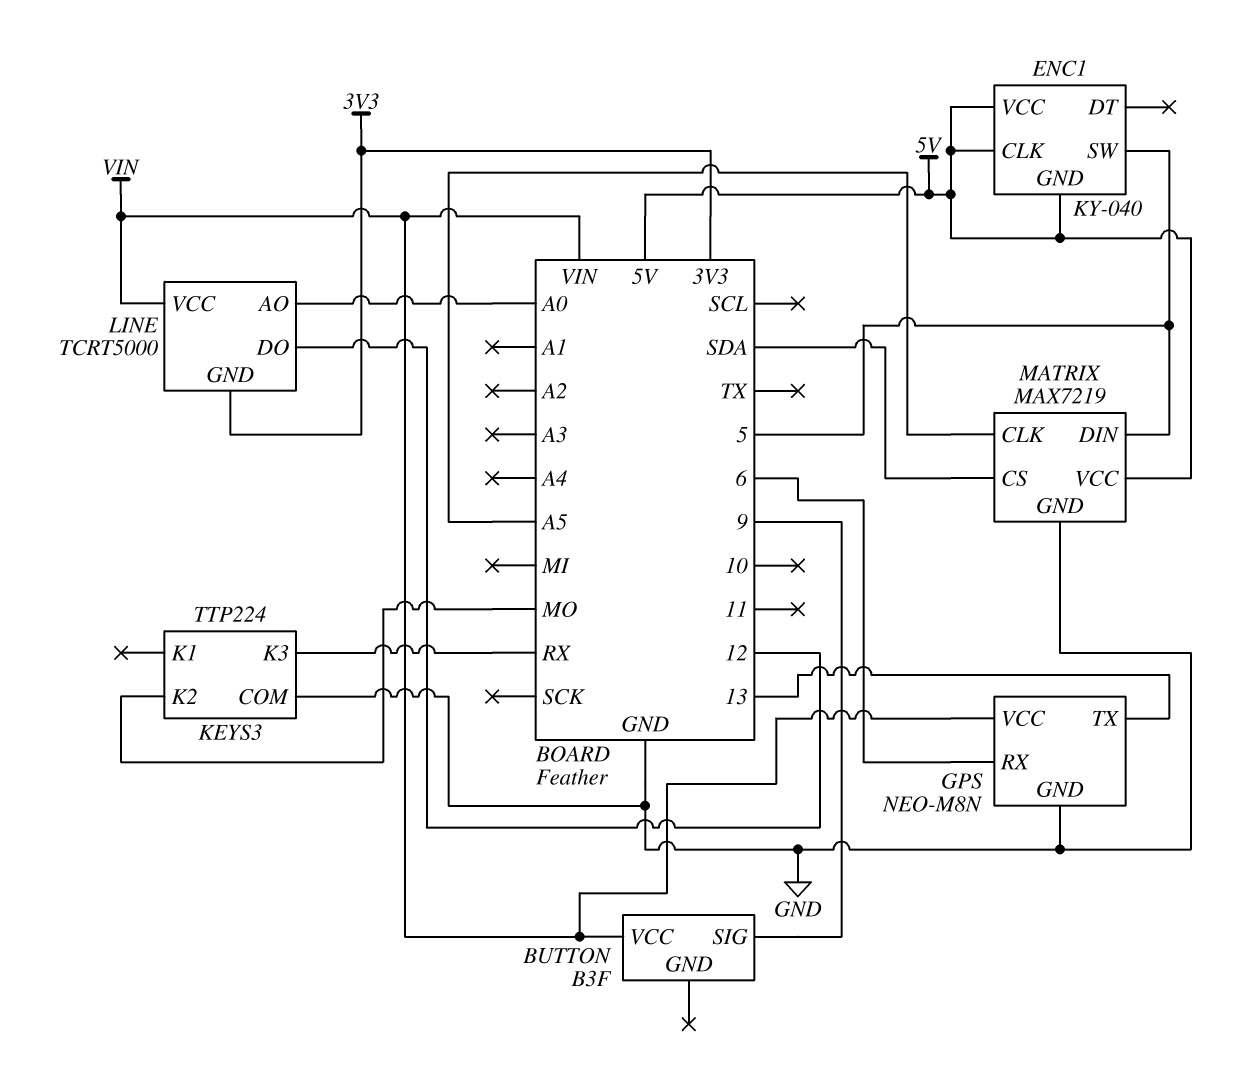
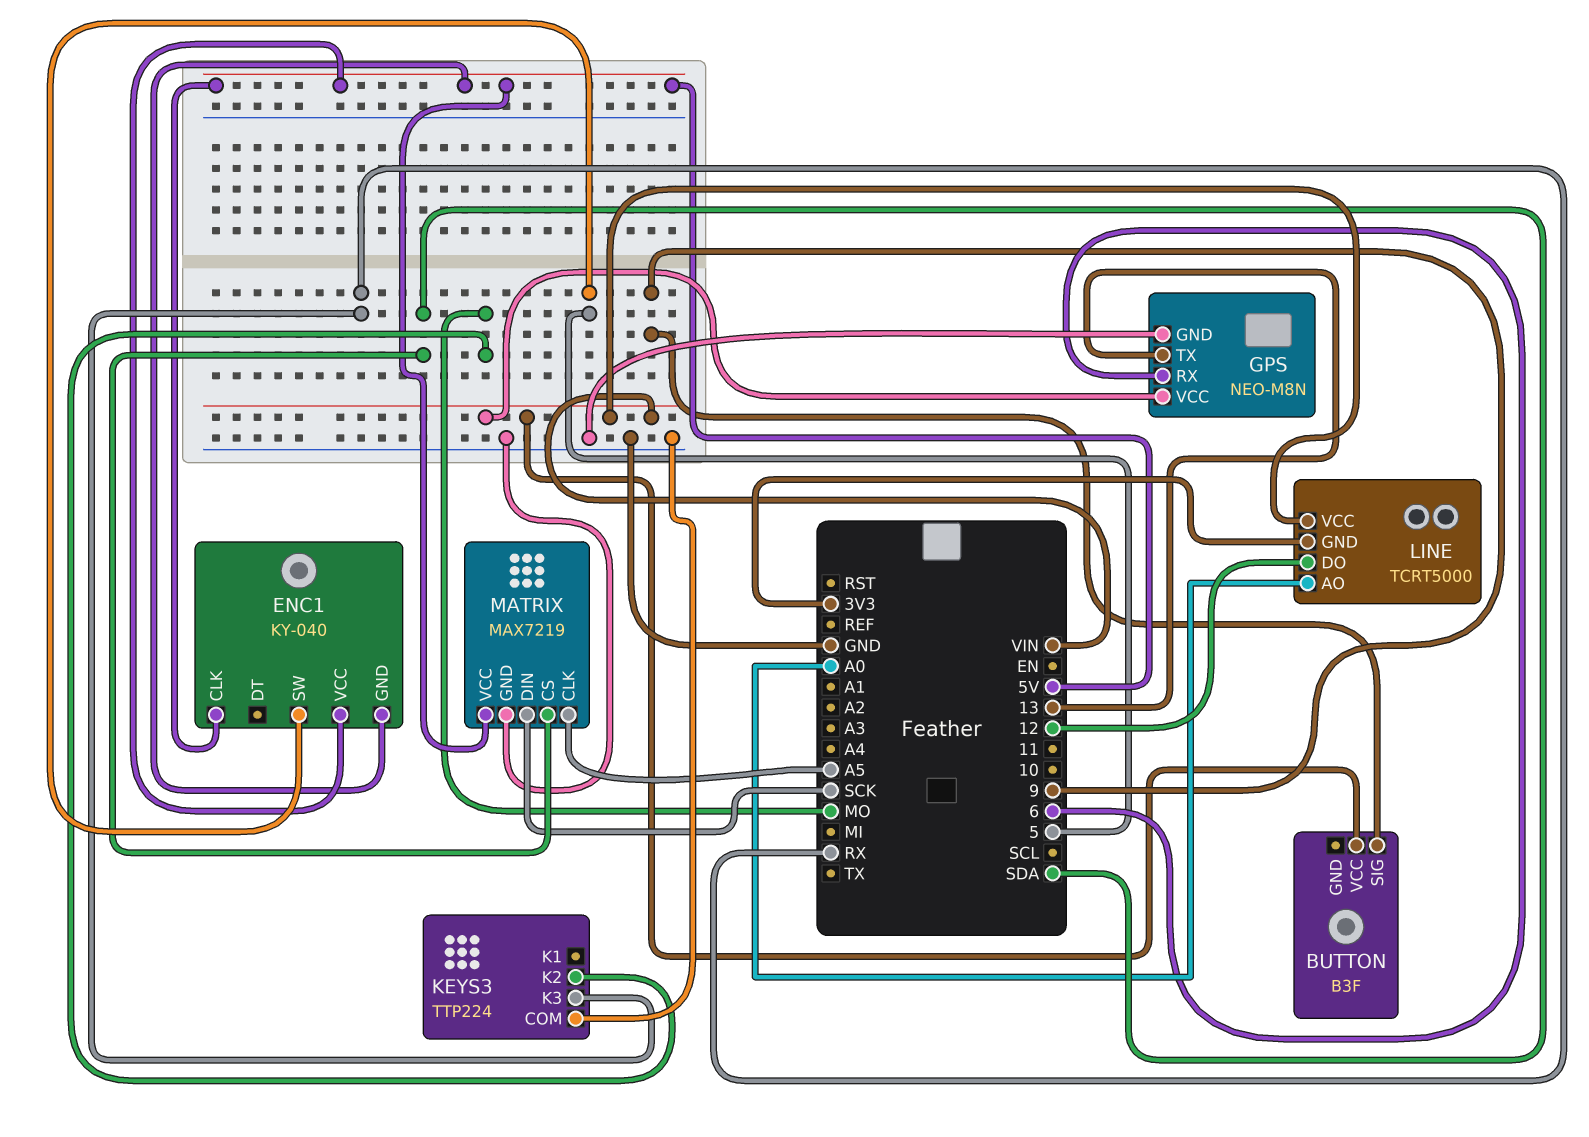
MATRIX pin DIN: 5 -> SCK

